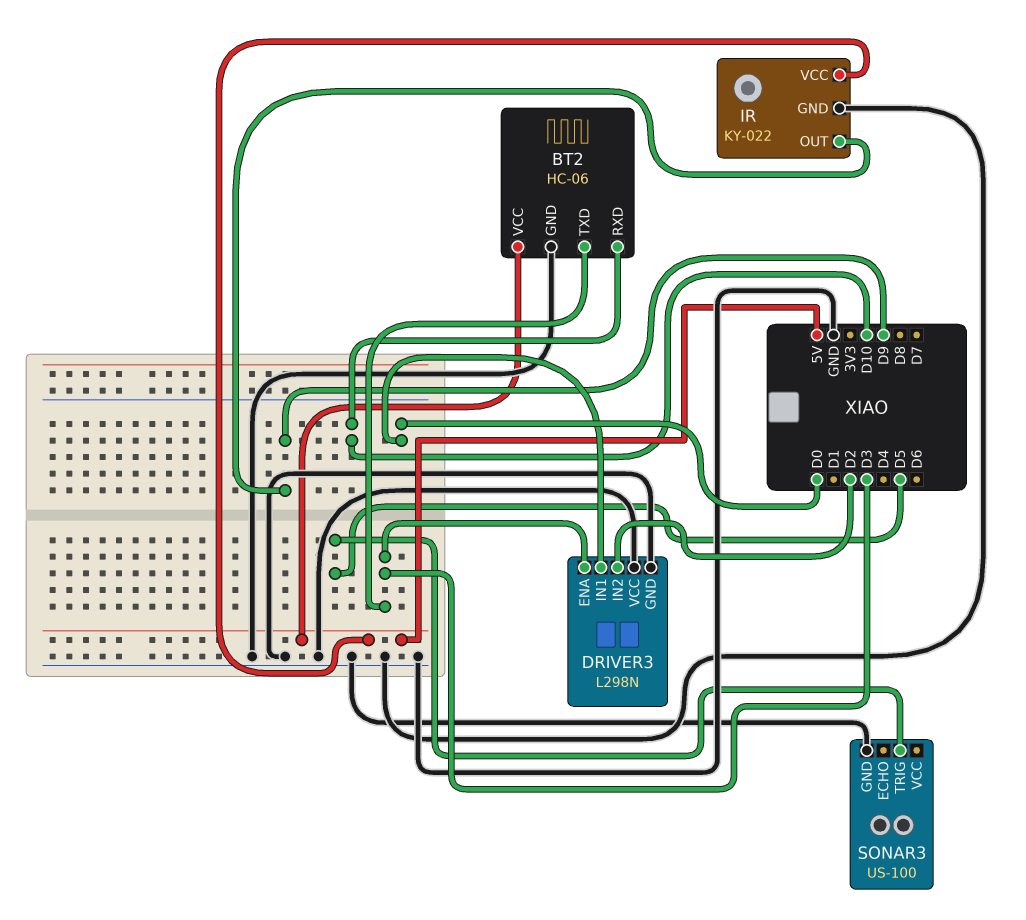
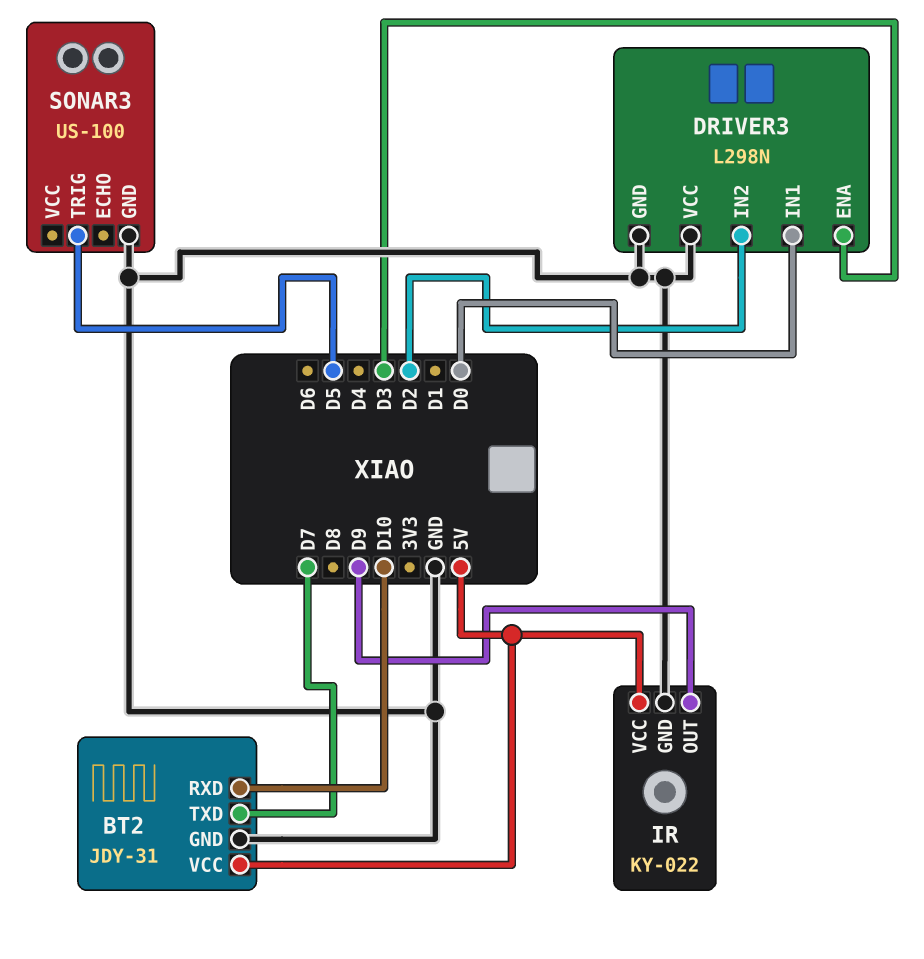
BT2: HC-06 -> JDY-31
BT2 pin TXD: D3 -> D7

